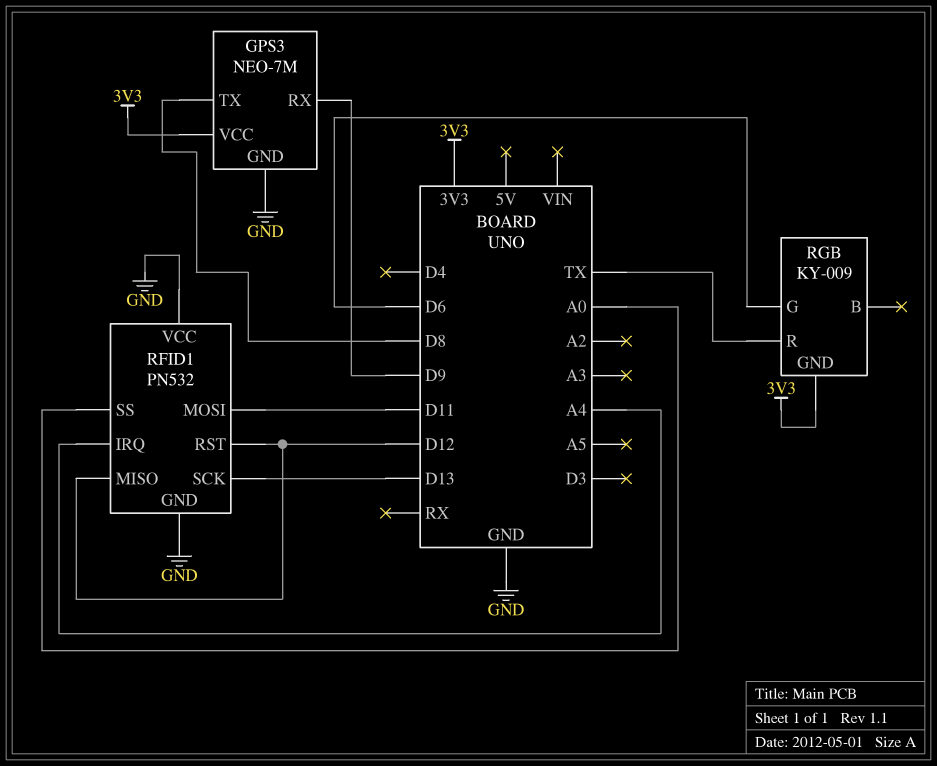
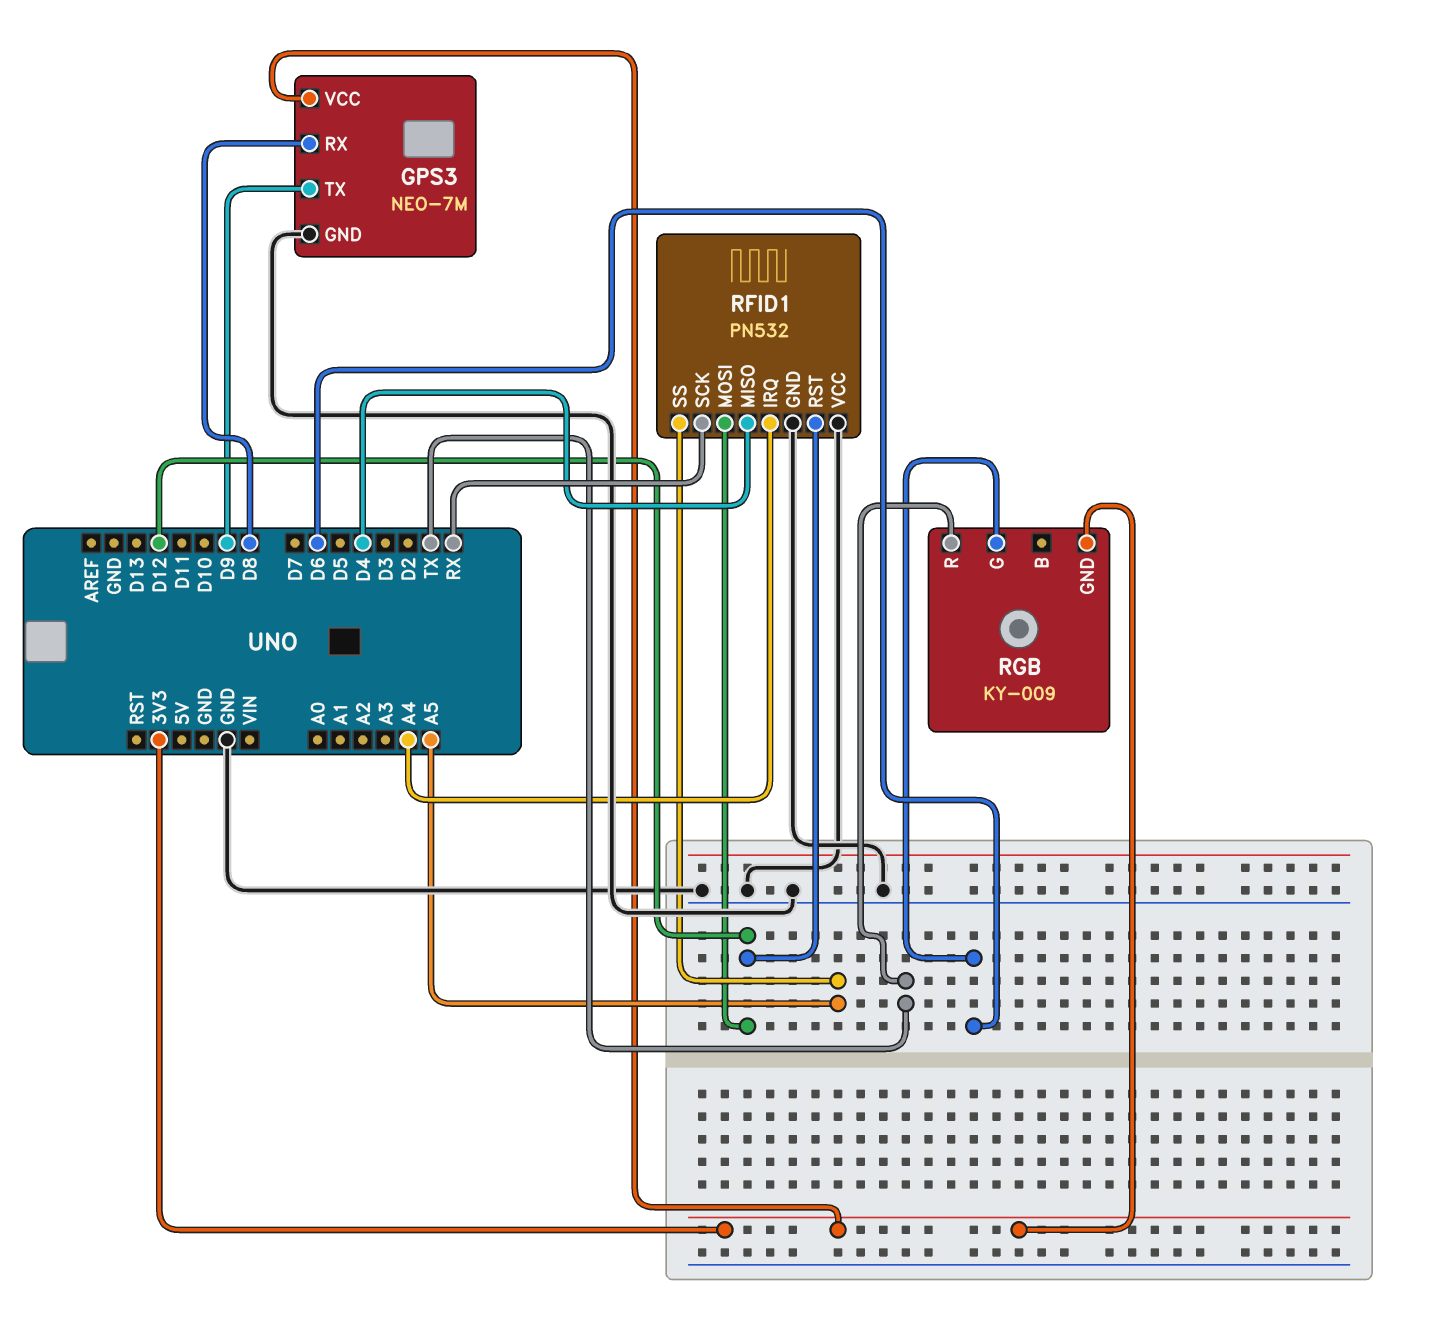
GPS3 pin RX: D9 -> D8
GPS3 pin TX: D8 -> D9
RFID1 pin MISO: D12 -> D4
RFID1 pin MOSI: D11 -> D12
RFID1 pin SCK: D13 -> RX
RFID1 pin SS: A0 -> A5

